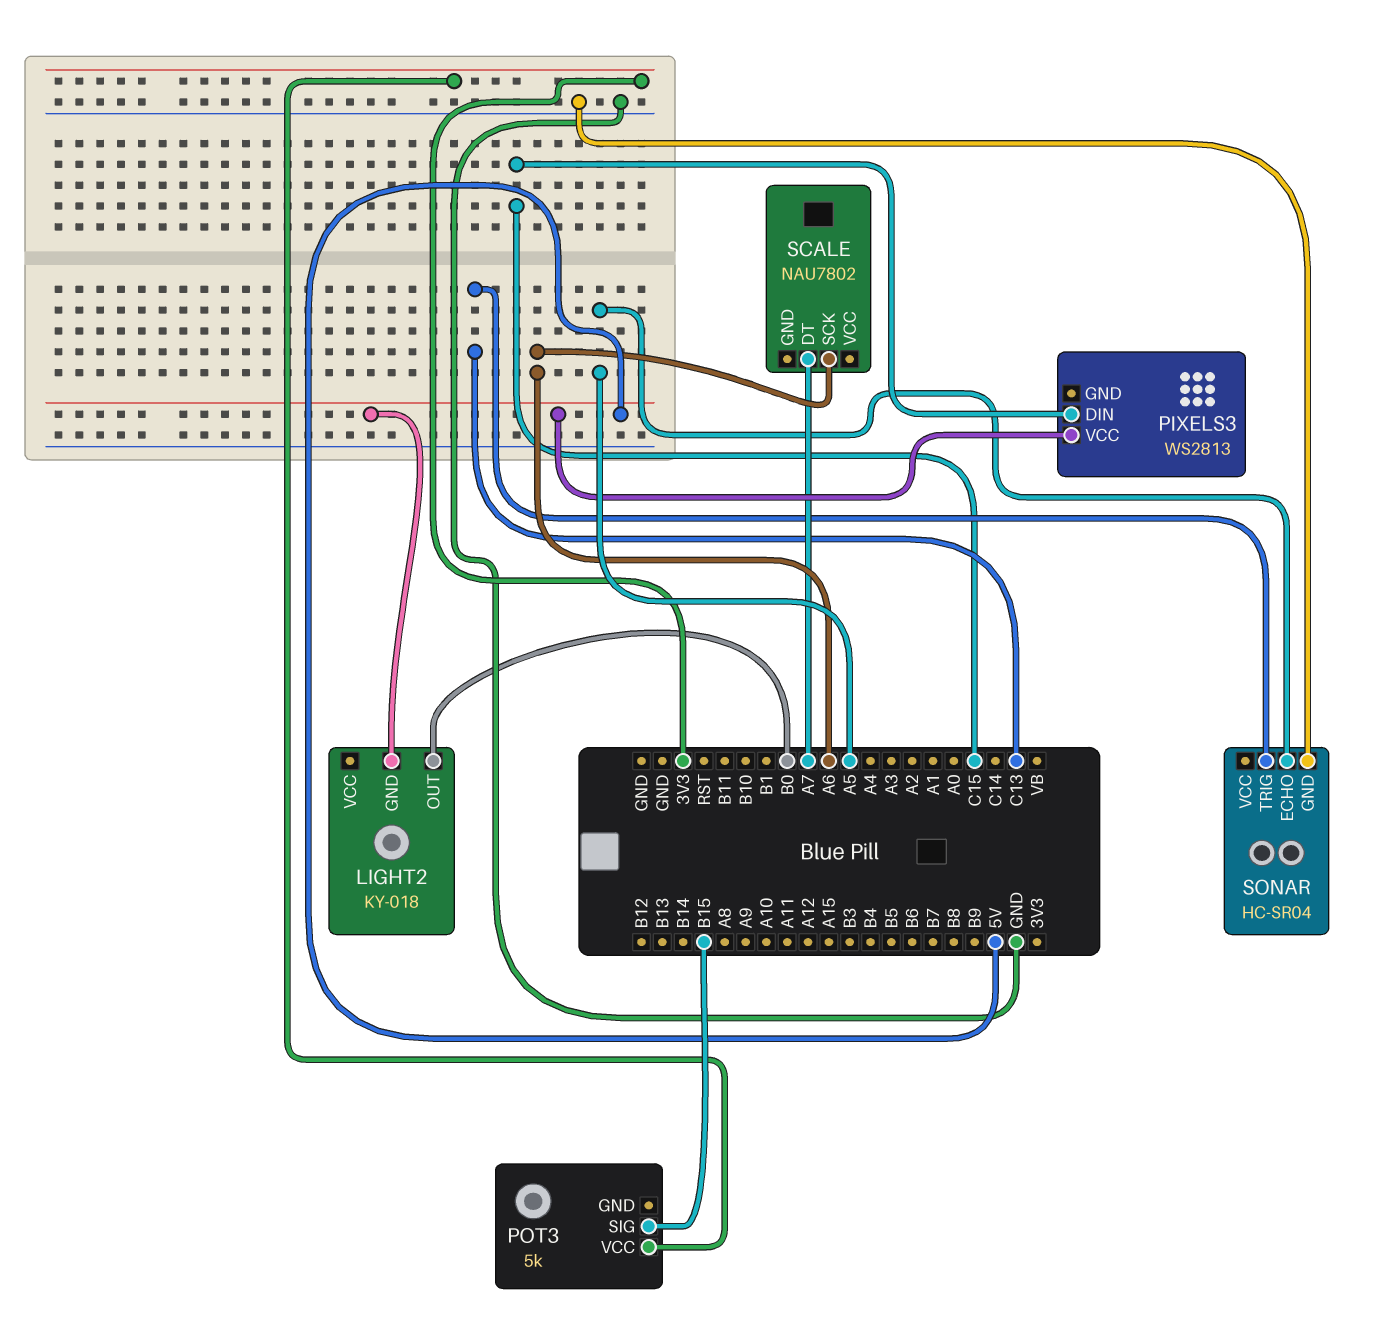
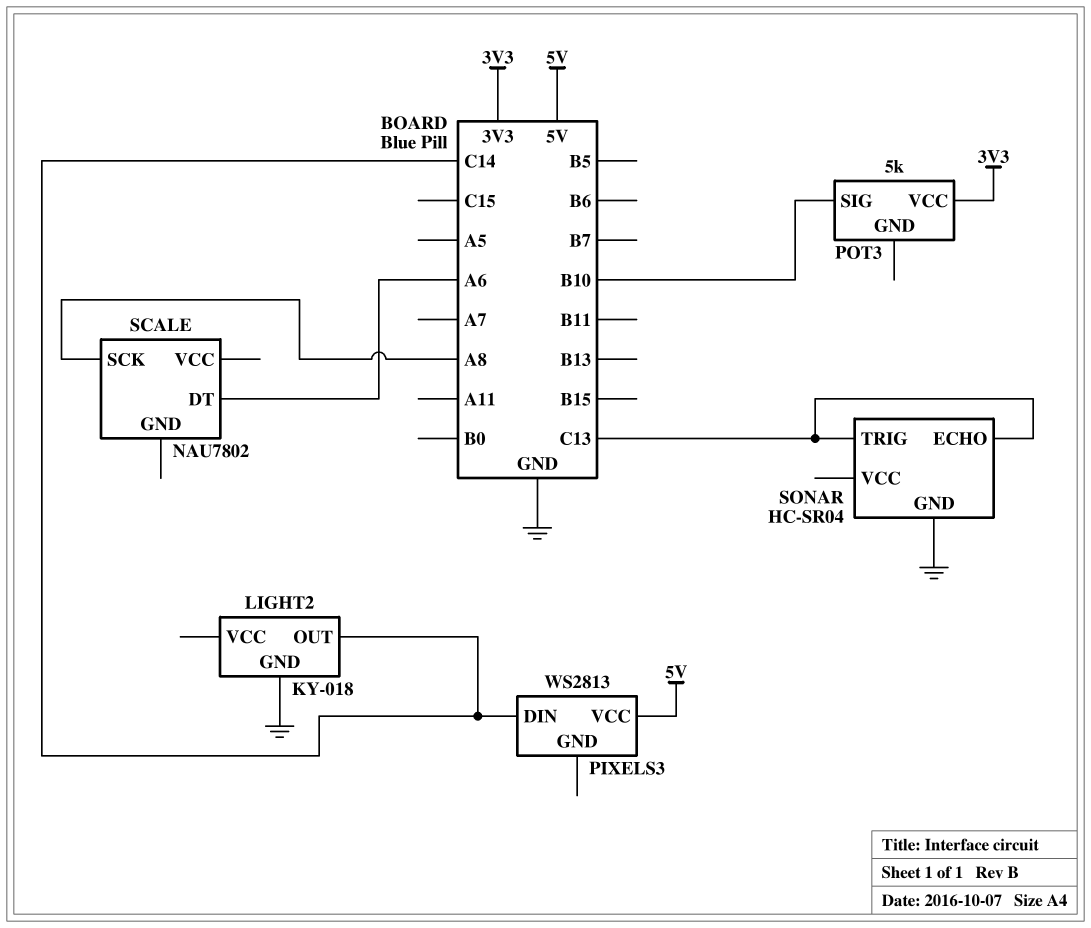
LIGHT2 pin GND: 5V -> GND
LIGHT2 pin OUT: B0 -> C14
PIXELS3 pin DIN: C15 -> C14
POT3 pin SIG: B15 -> B10
SCALE pin DT: A7 -> A6
SCALE pin SCK: A6 -> A8
SONAR pin ECHO: A5 -> C13

